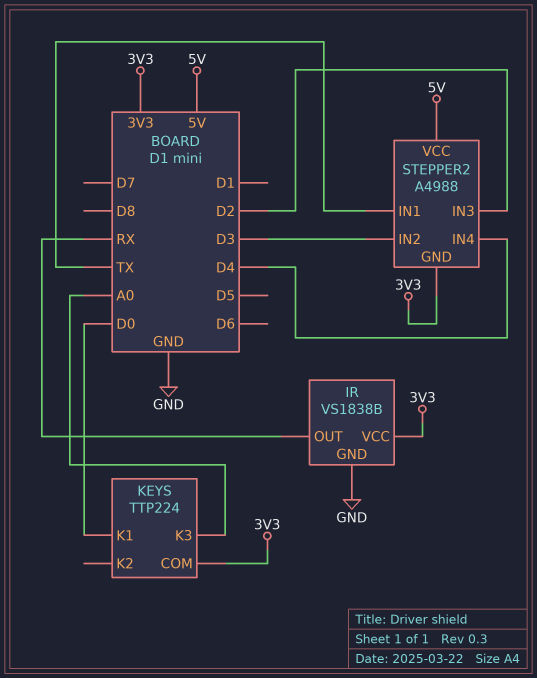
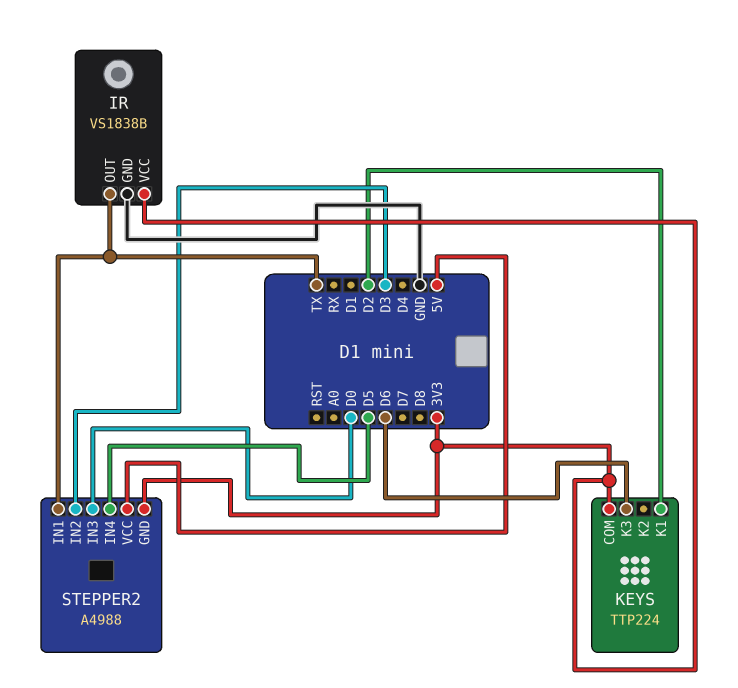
IR pin OUT: RX -> TX
KEYS pin K1: D0 -> D2
KEYS pin K3: A0 -> D6
STEPPER2 pin IN3: D2 -> D0
STEPPER2 pin IN4: D4 -> D5

